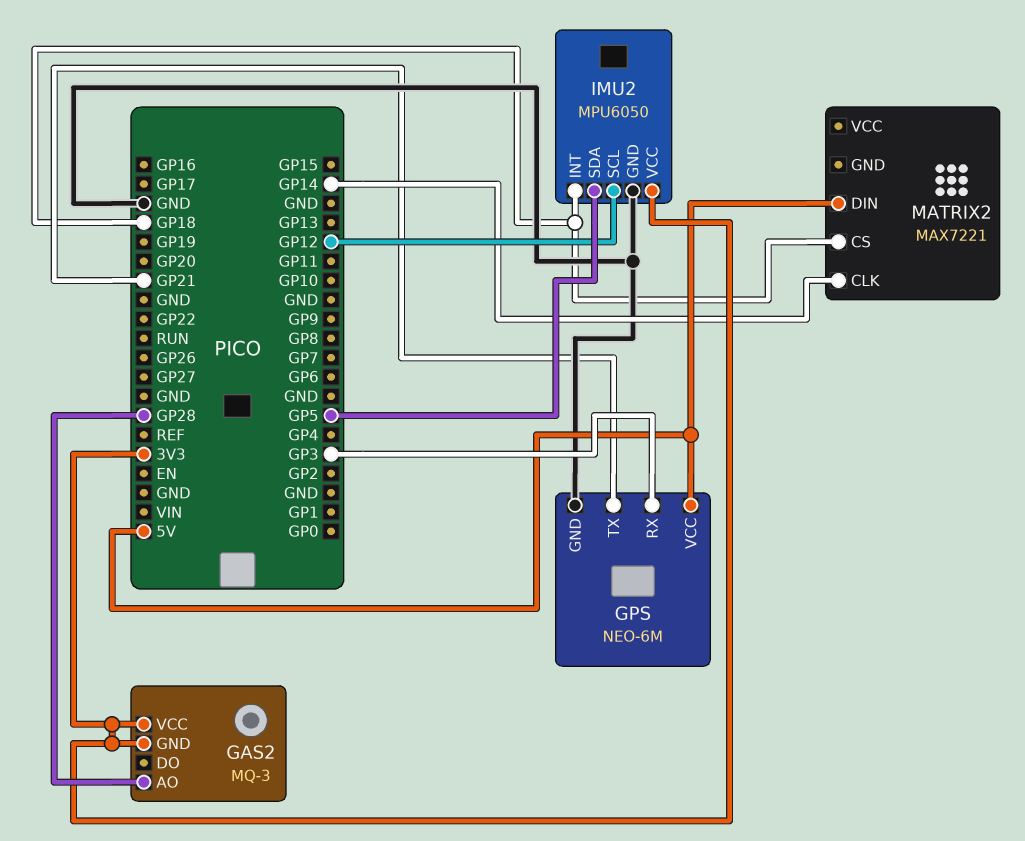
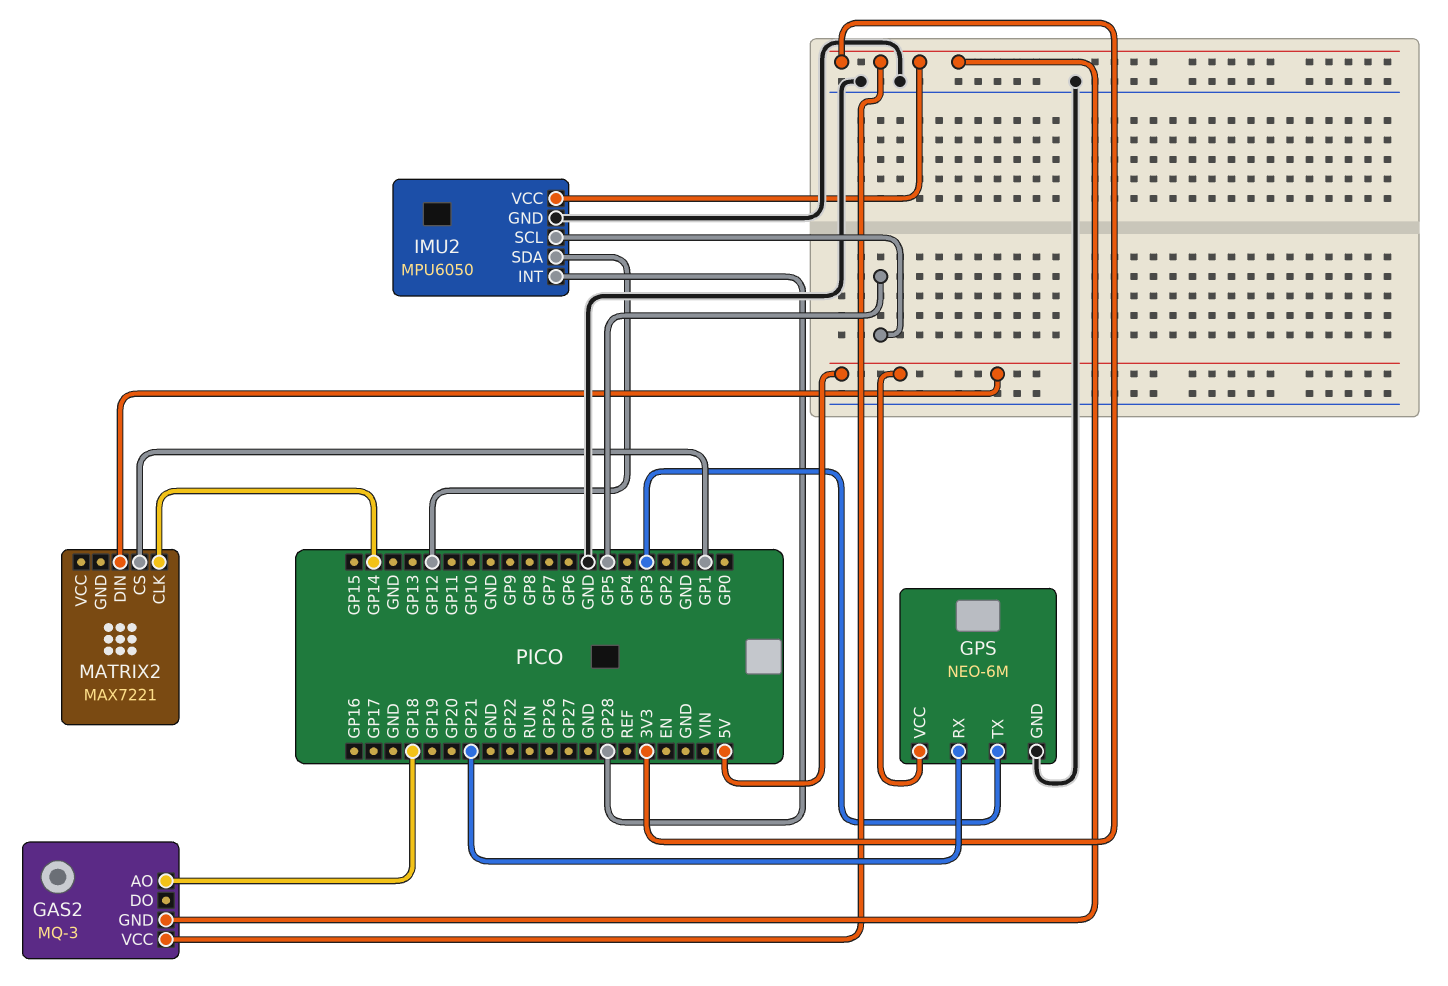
GAS2 pin AO: GP28 -> GP18
GPS pin RX: GP3 -> GP21
GPS pin TX: GP21 -> GP3
IMU2 pin INT: GP18 -> GP28
IMU2 pin SCL: GP12 -> GP5
IMU2 pin SDA: GP5 -> GP12
MATRIX2 pin CS: GP18 -> GP1

